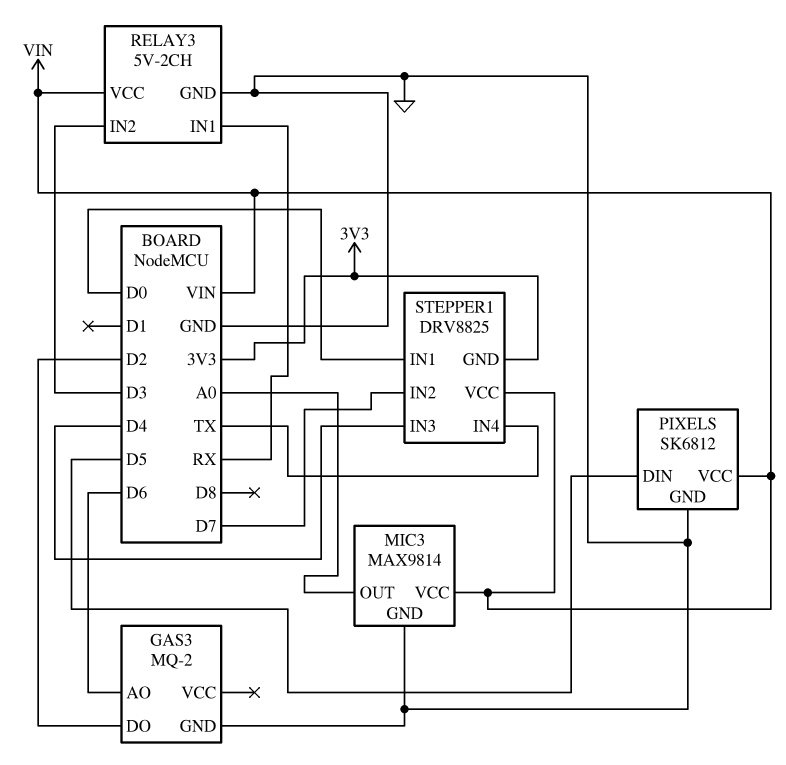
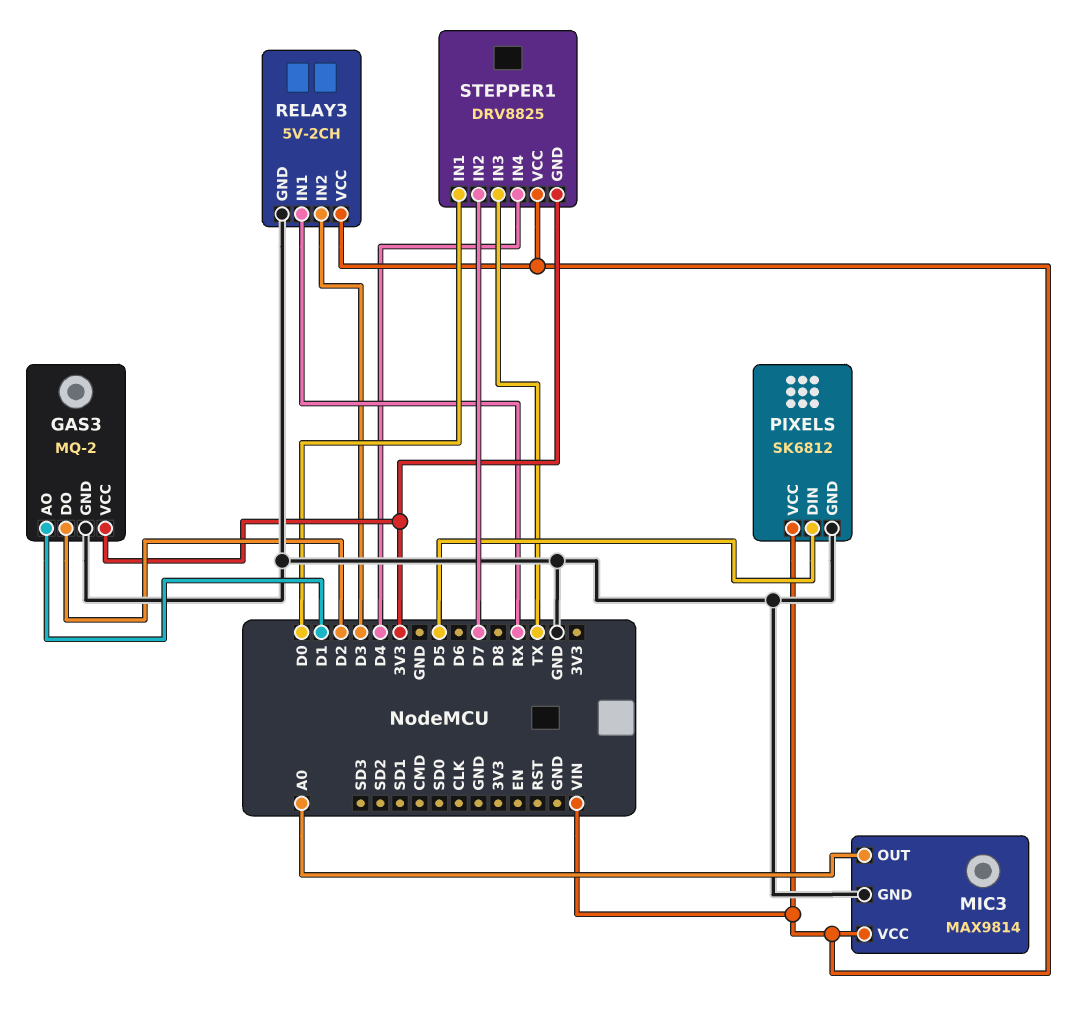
GAS3 pin AO: D6 -> D1
GAS3 pin VCC: none -> 3V3
STEPPER1 pin IN3: D4 -> TX
STEPPER1 pin IN4: TX -> D4

